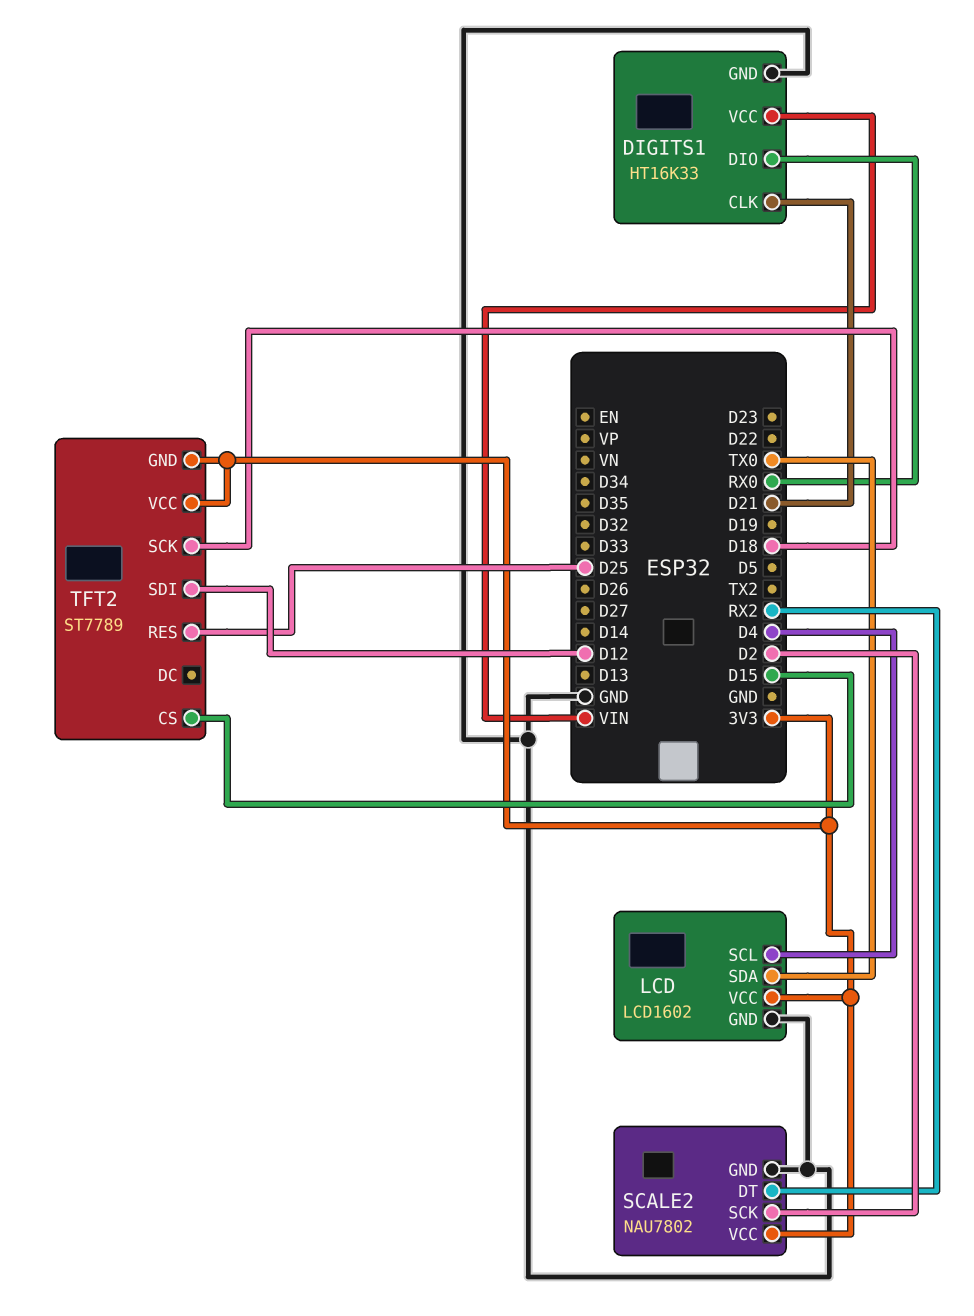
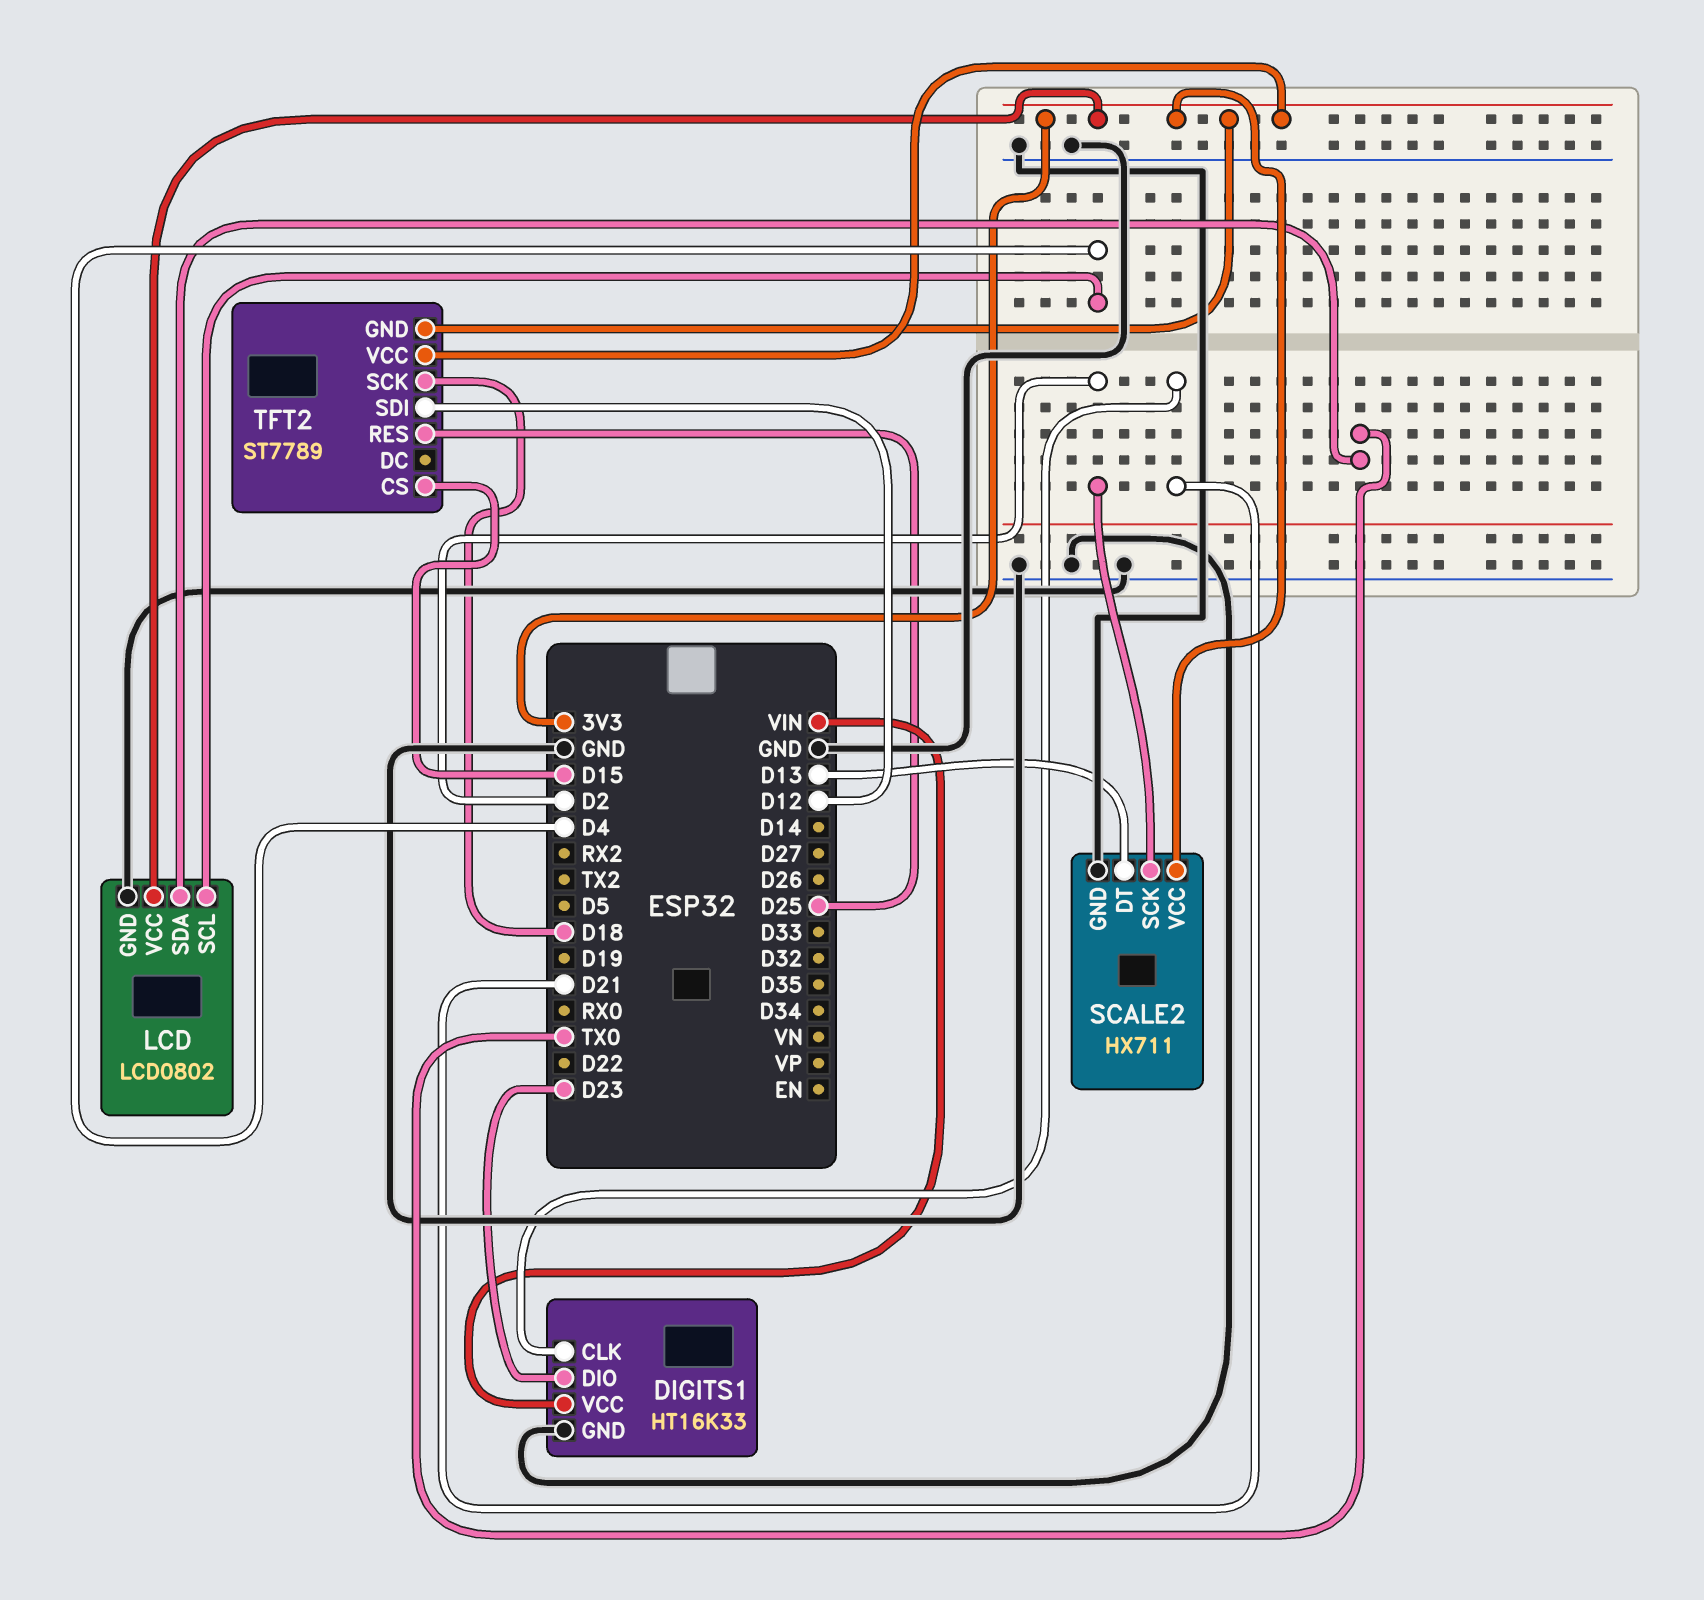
DIGITS1 pin DIO: RX0 -> D23
LCD: LCD1602 -> LCD0802
SCALE2: NAU7802 -> HX711
SCALE2 pin DT: RX2 -> D13

